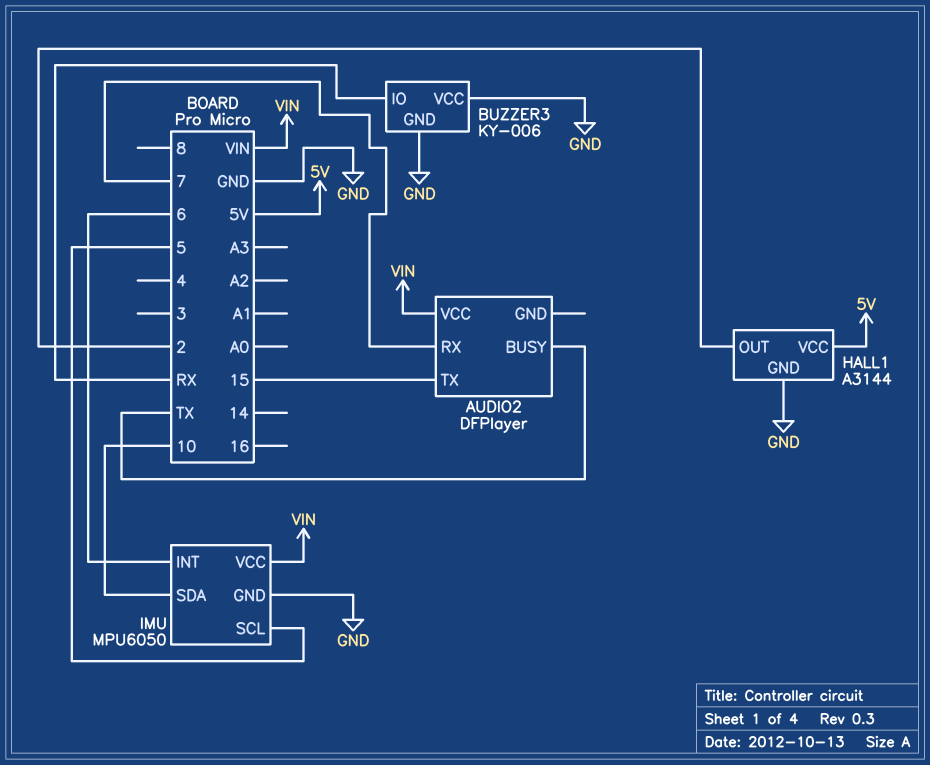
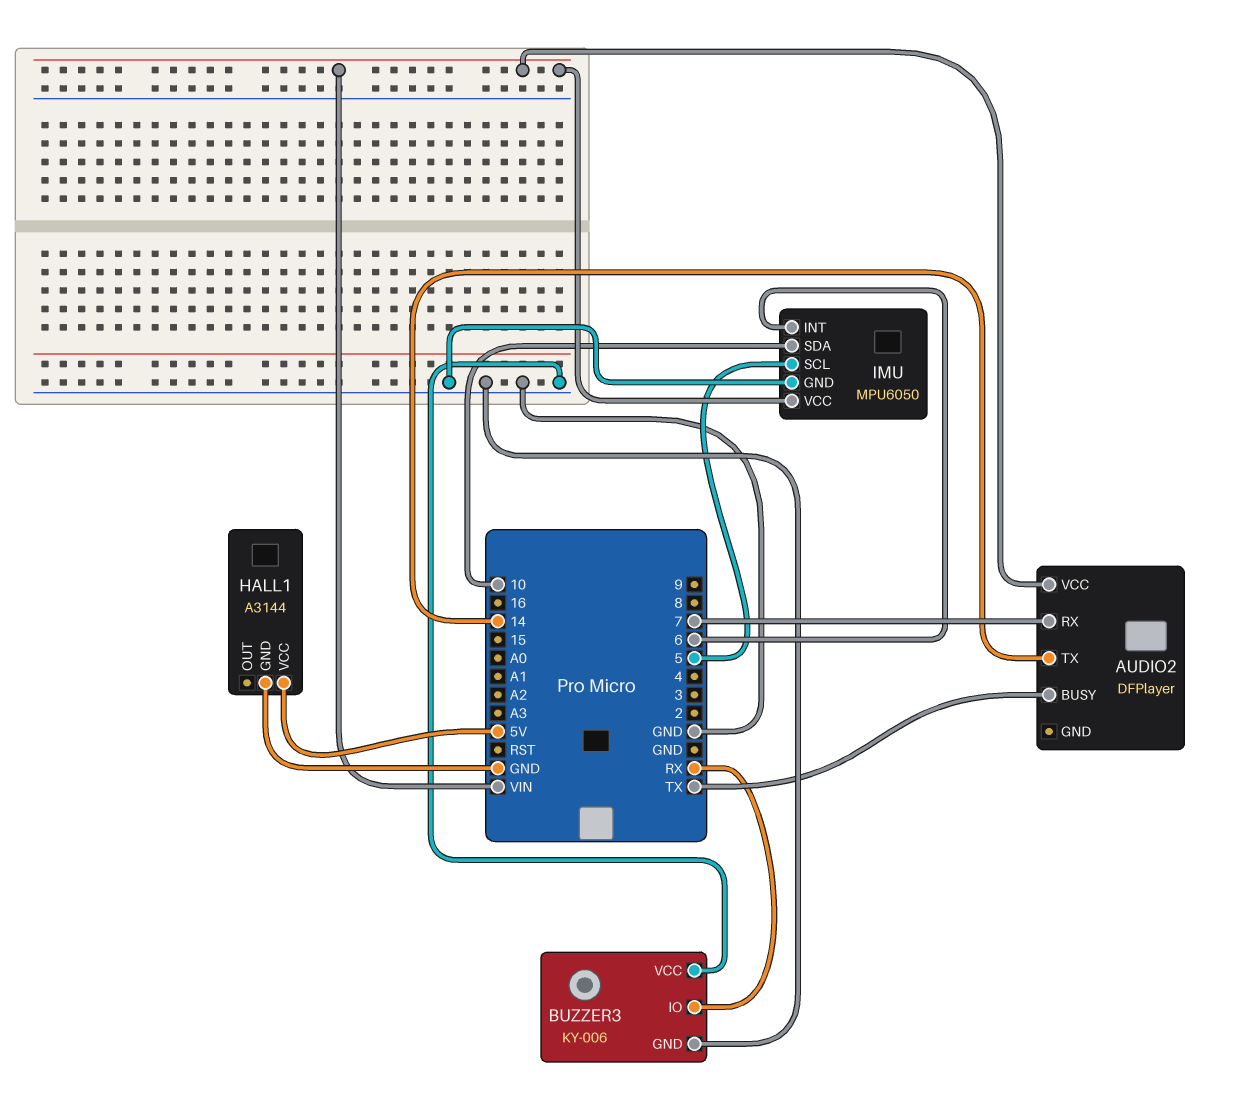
AUDIO2 pin TX: 15 -> 14
HALL1 pin OUT: 2 -> none

